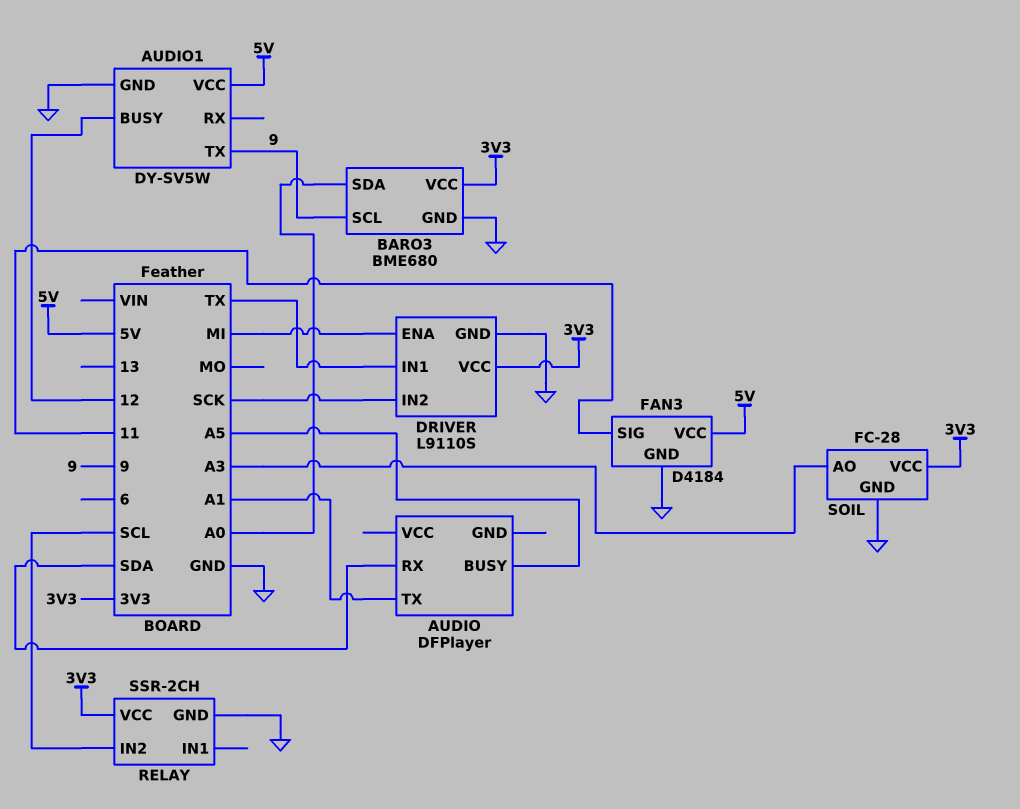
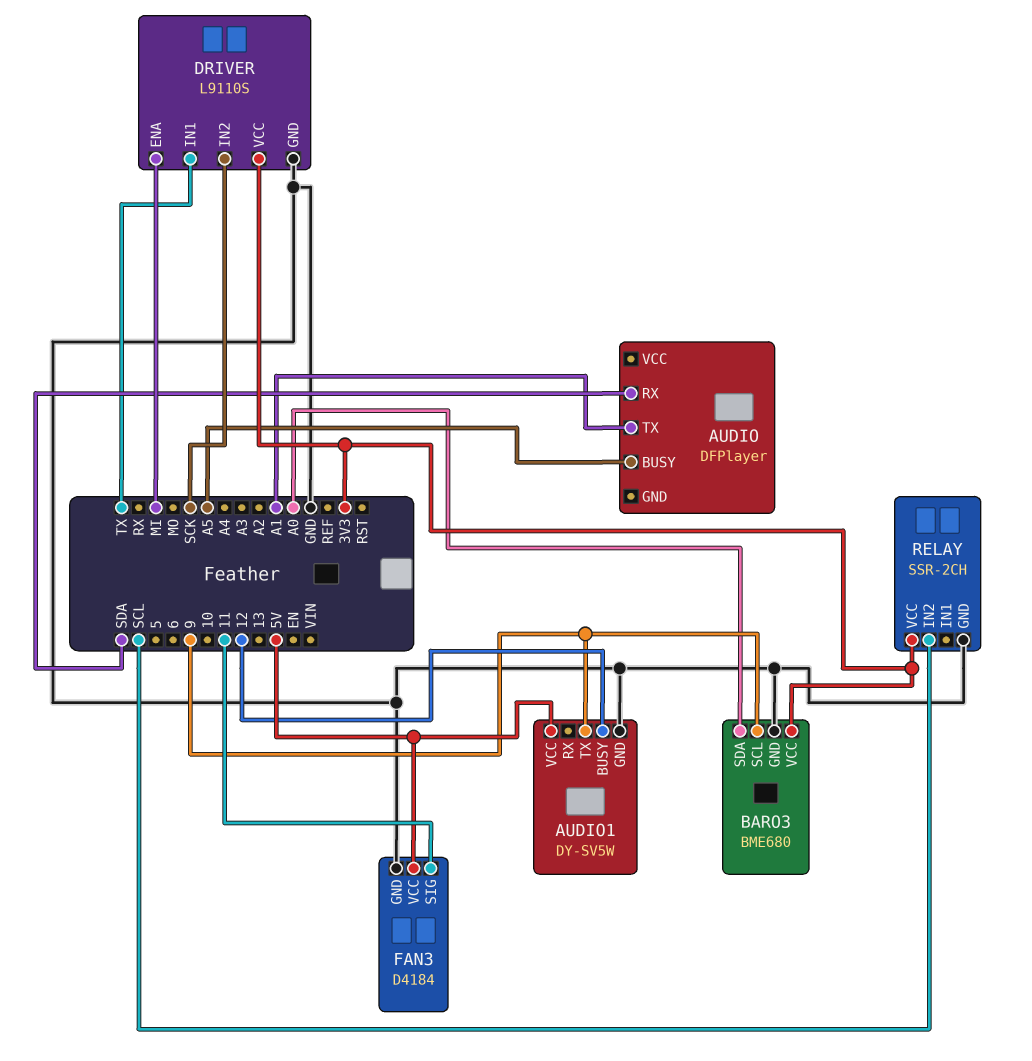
SOIL: FC-28 -> none
SOIL pin AO: A3 -> none
SOIL pin GND: GND -> none
SOIL pin VCC: 3V3 -> none

